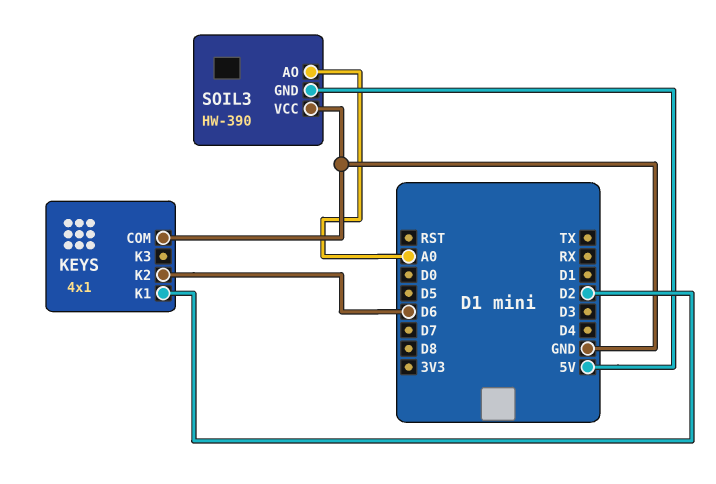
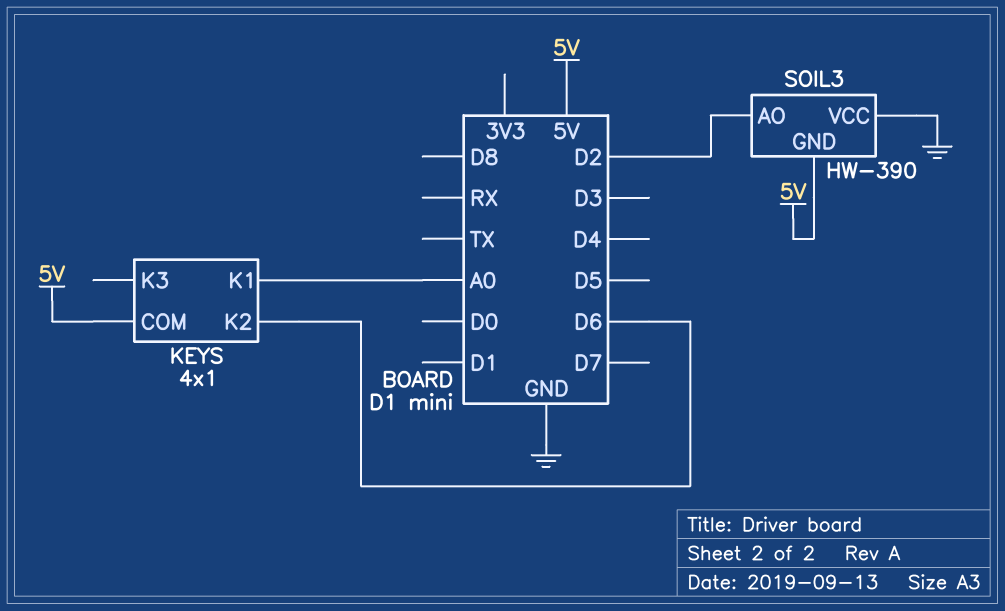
KEYS pin COM: GND -> 5V
KEYS pin K1: D2 -> A0
SOIL3 pin AO: A0 -> D2

